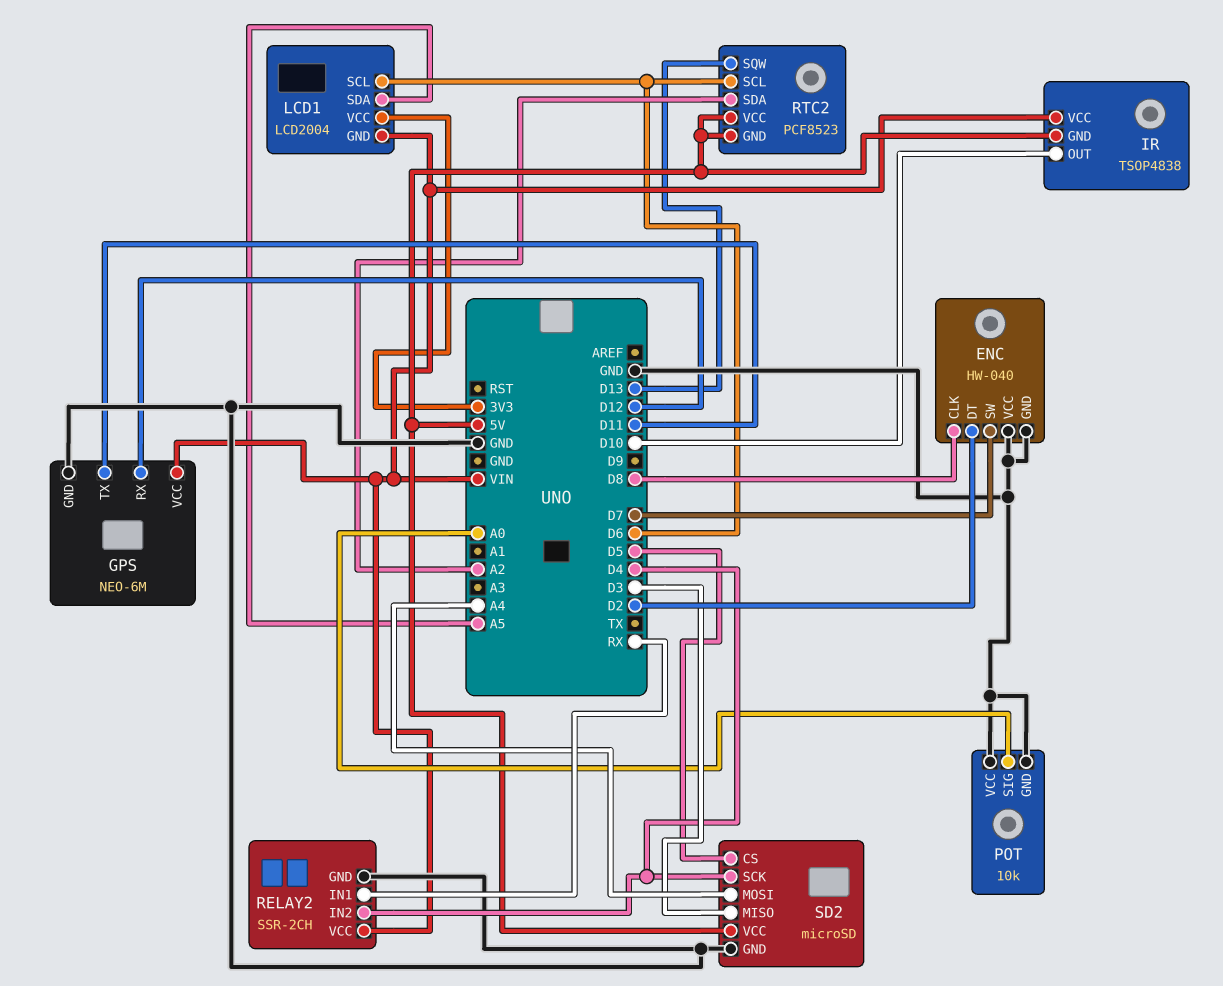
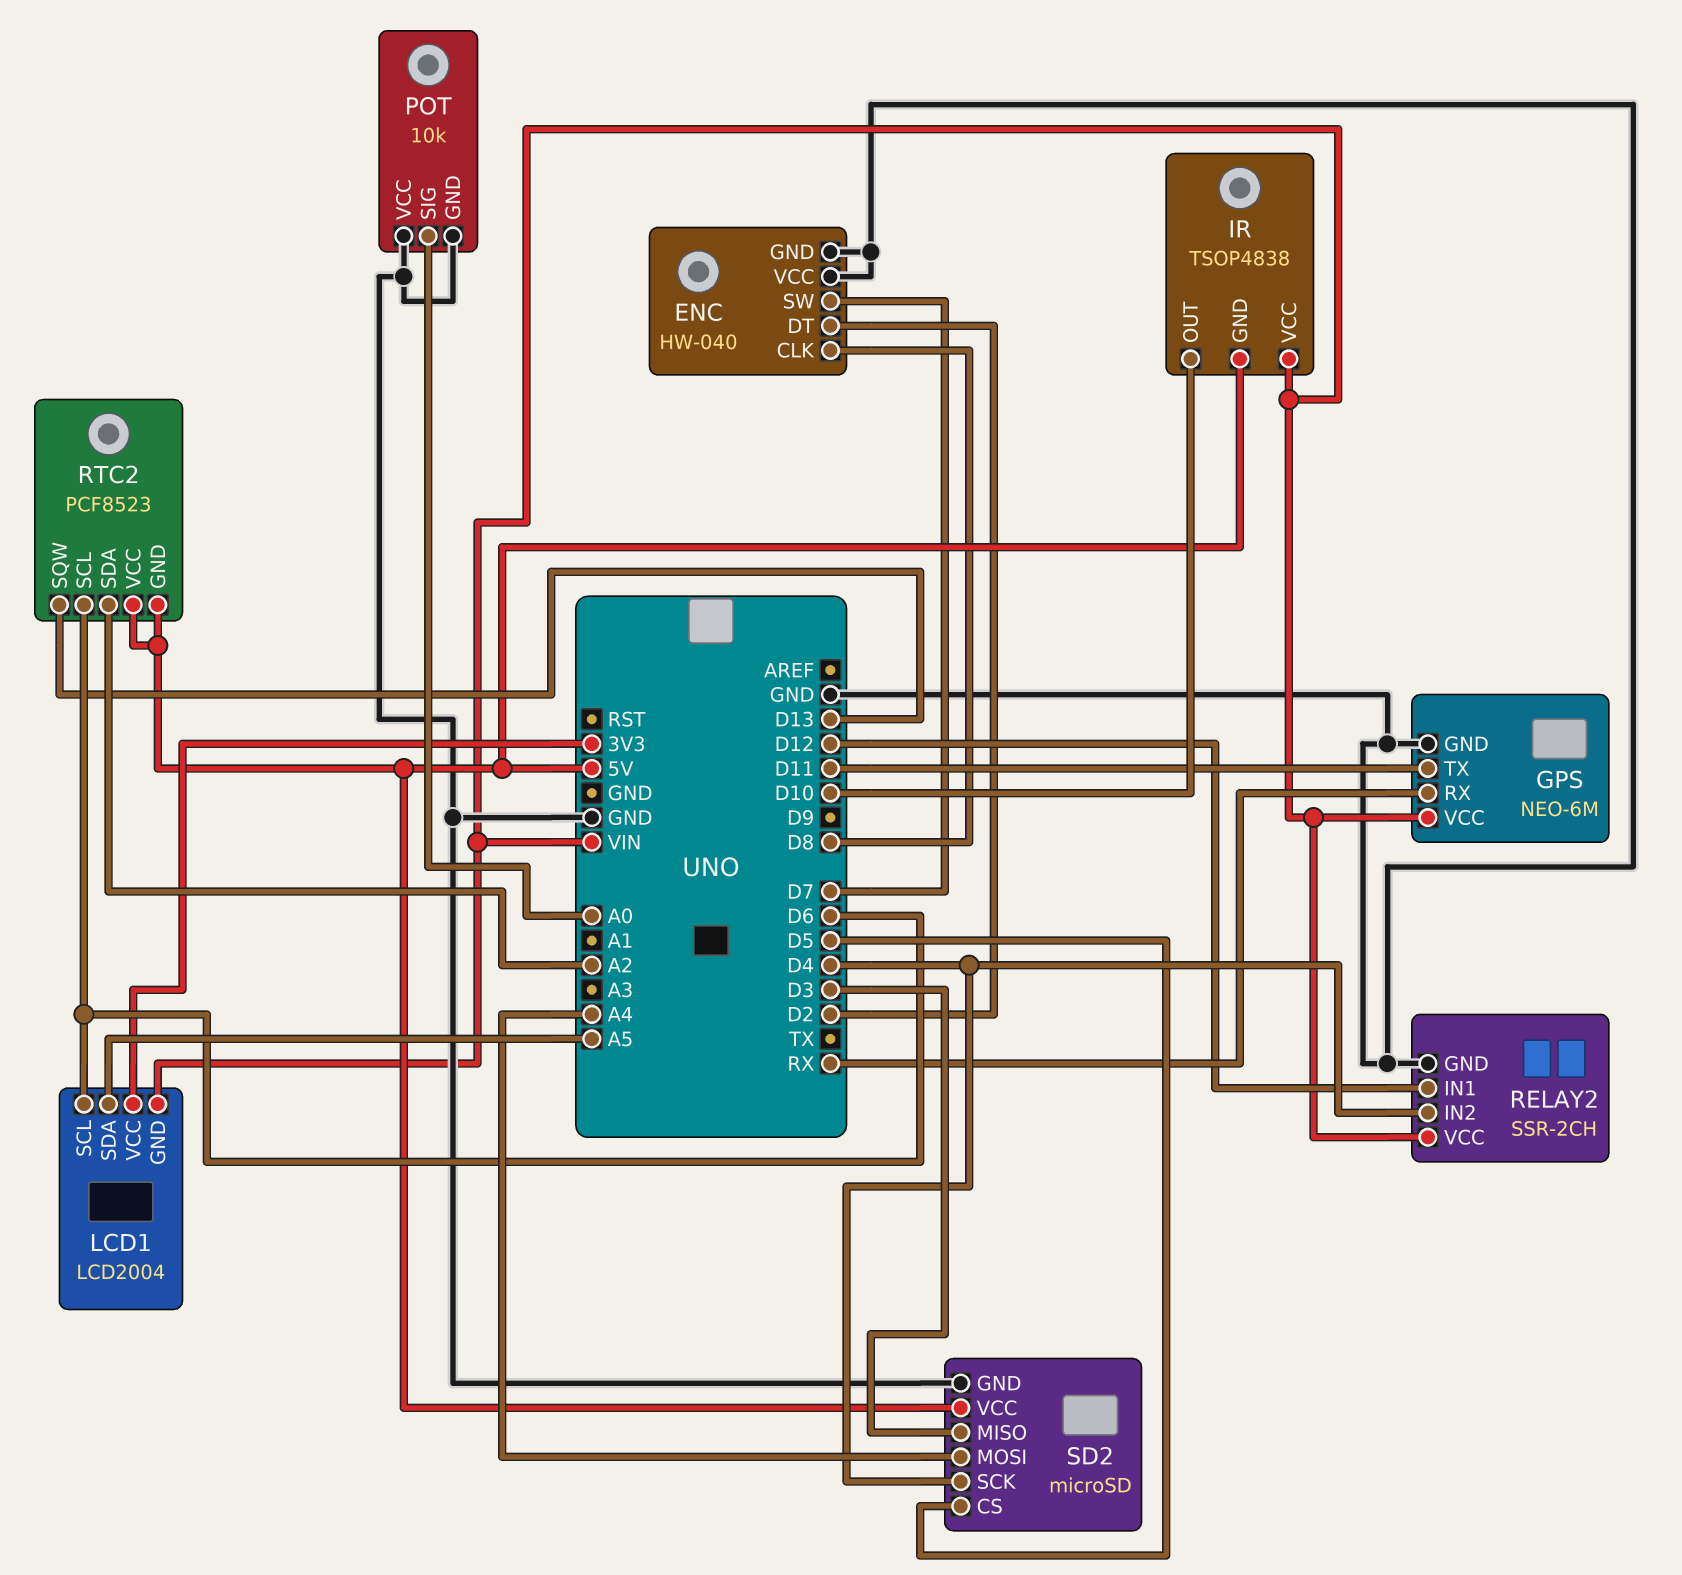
GPS pin RX: D12 -> RX
RELAY2 pin IN1: RX -> D12

